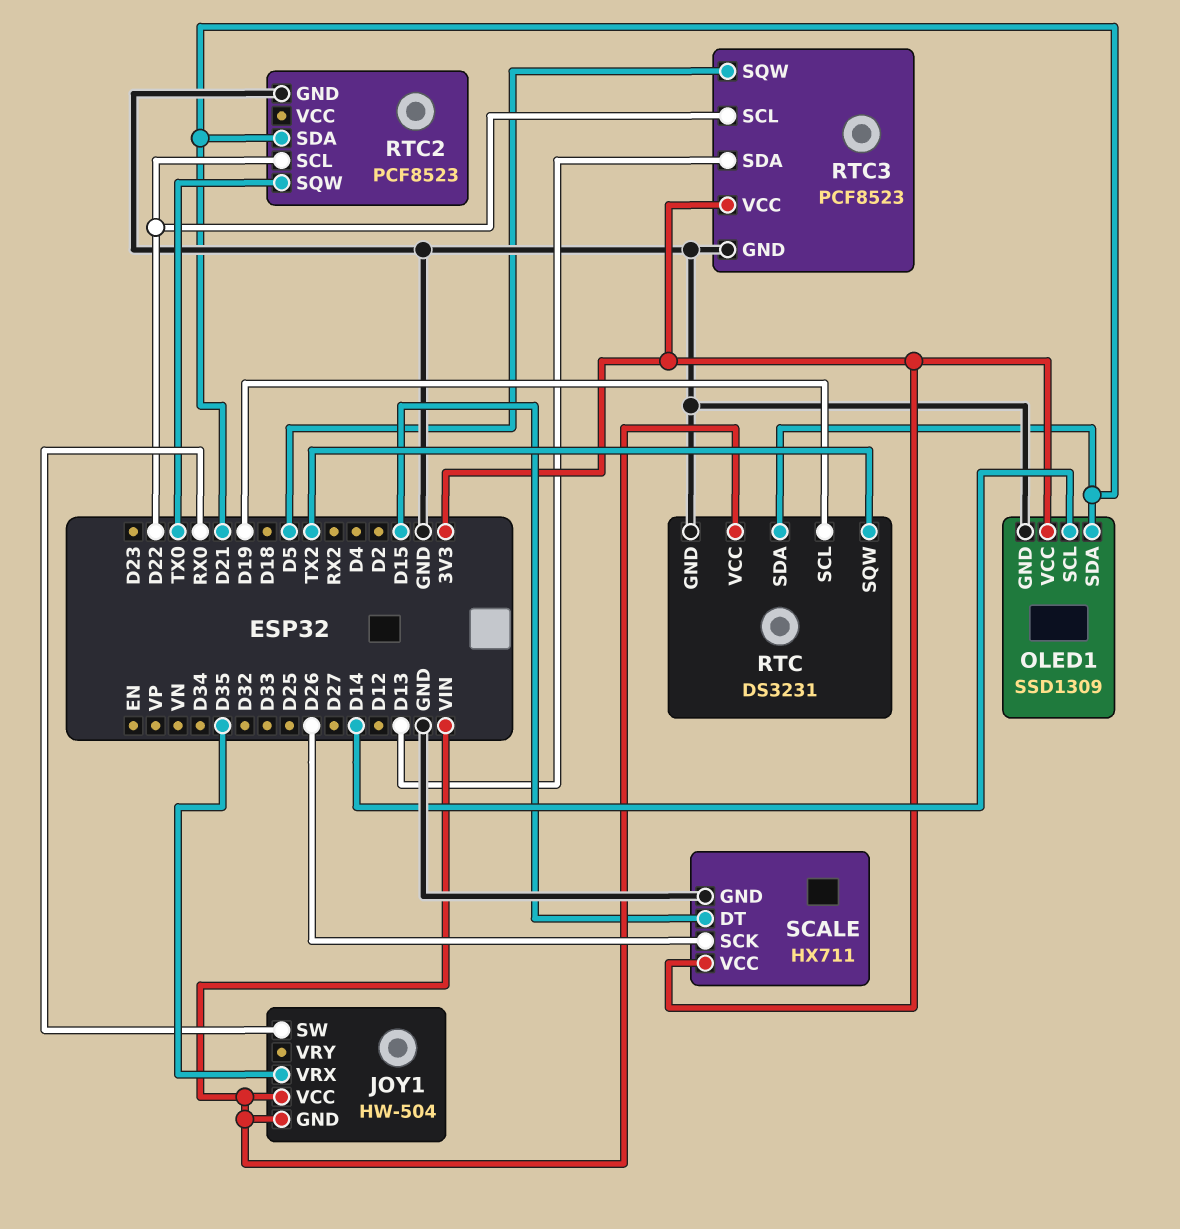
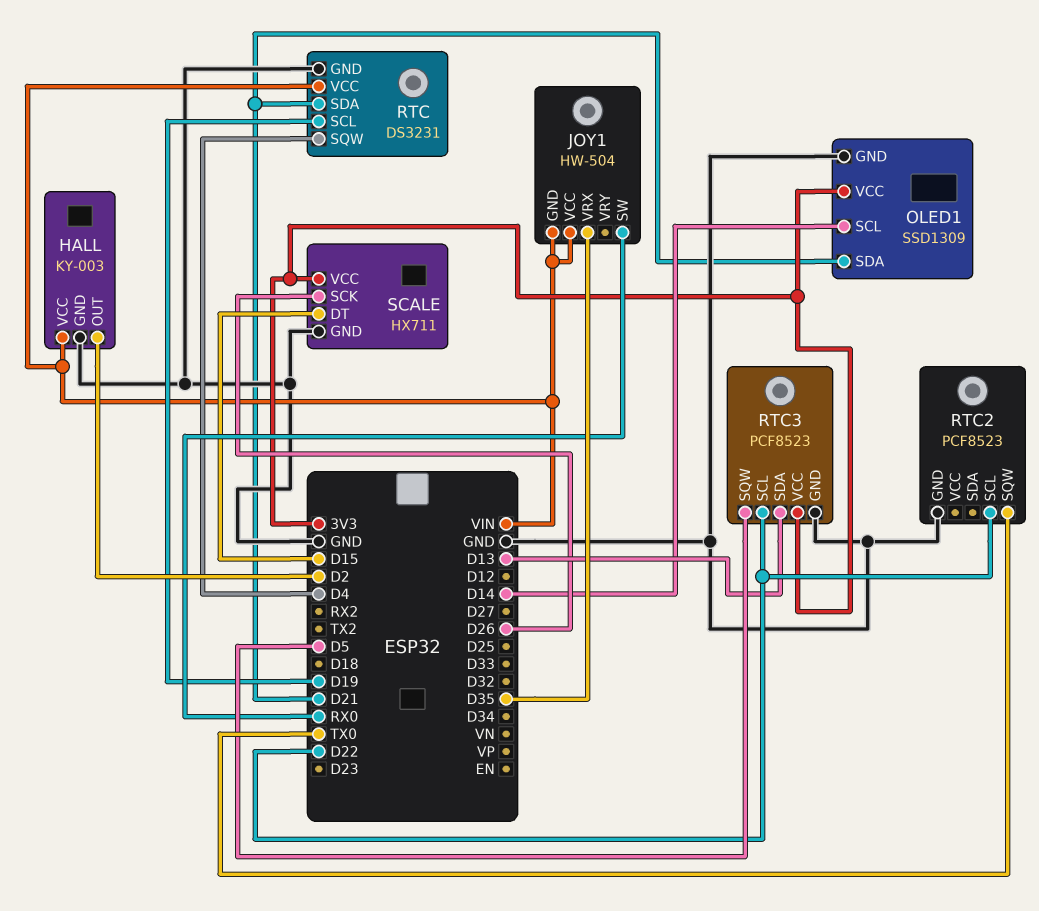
HALL: none -> KY-003
HALL pin GND: none -> GND
HALL pin OUT: none -> D2
HALL pin VCC: none -> VIN
RTC pin SQW: TX2 -> D4
RTC2 pin SDA: D21 -> none

